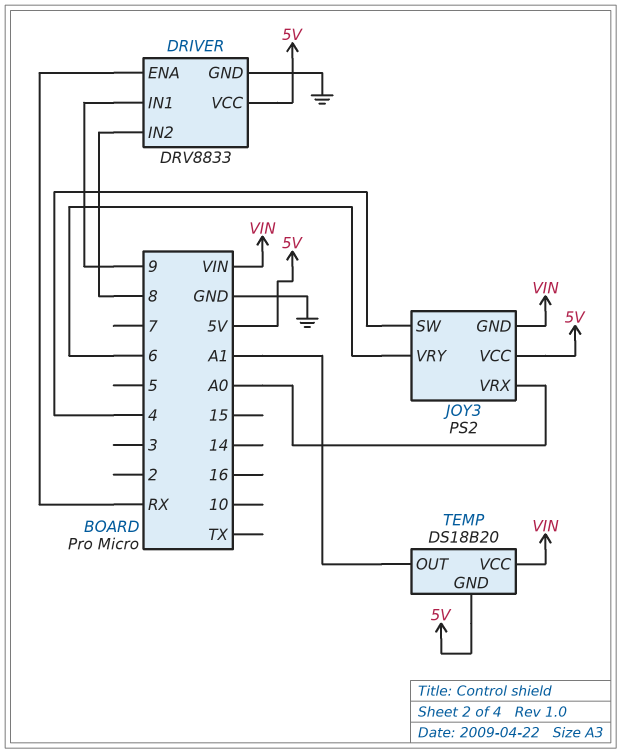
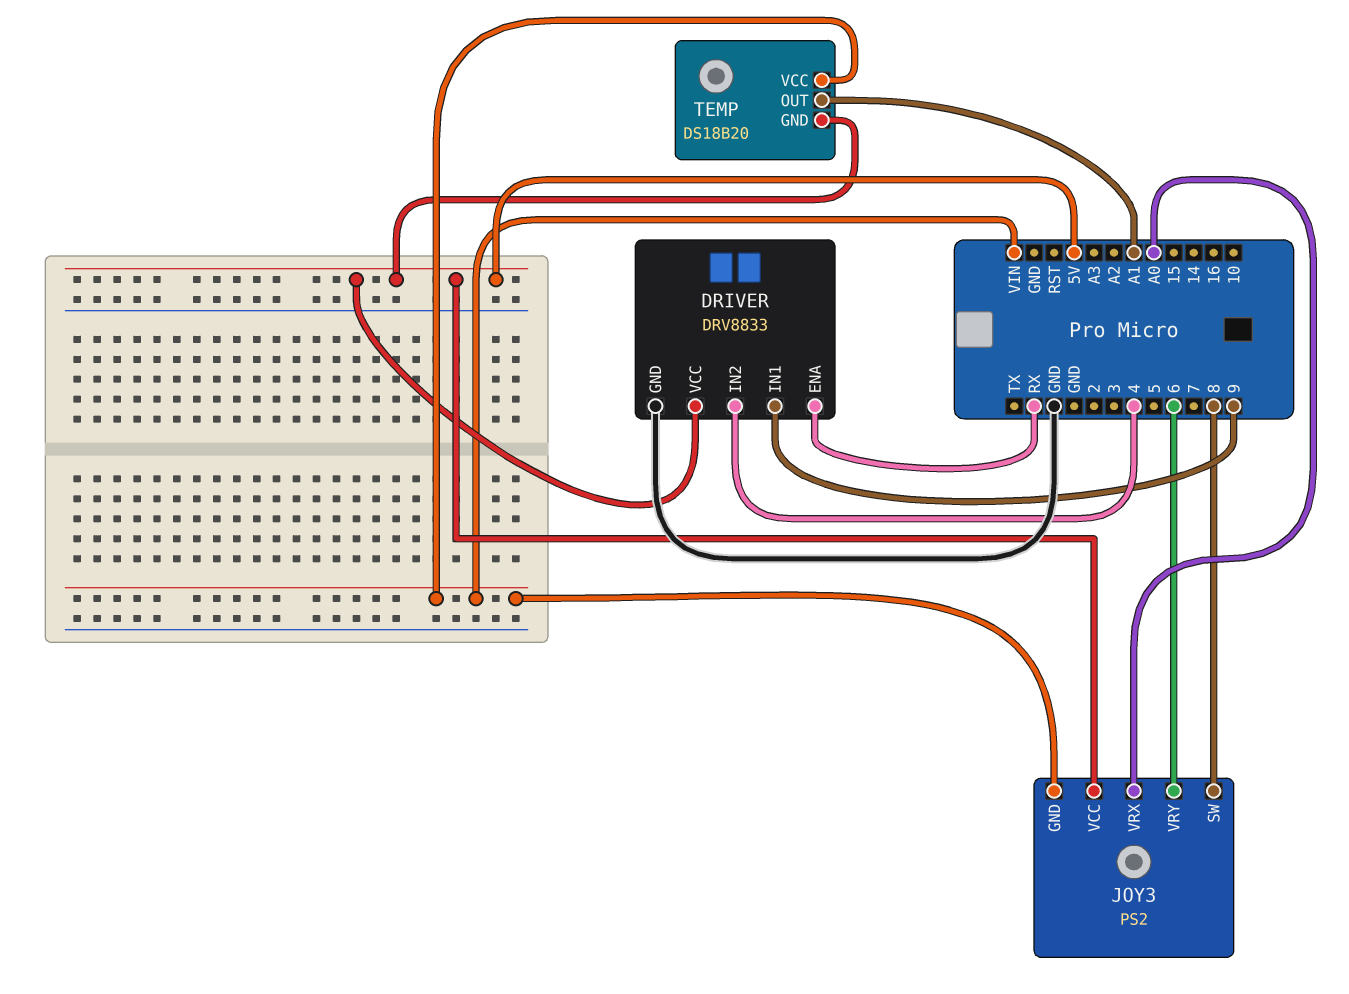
DRIVER pin IN2: 8 -> 4
JOY3 pin SW: 4 -> 8

